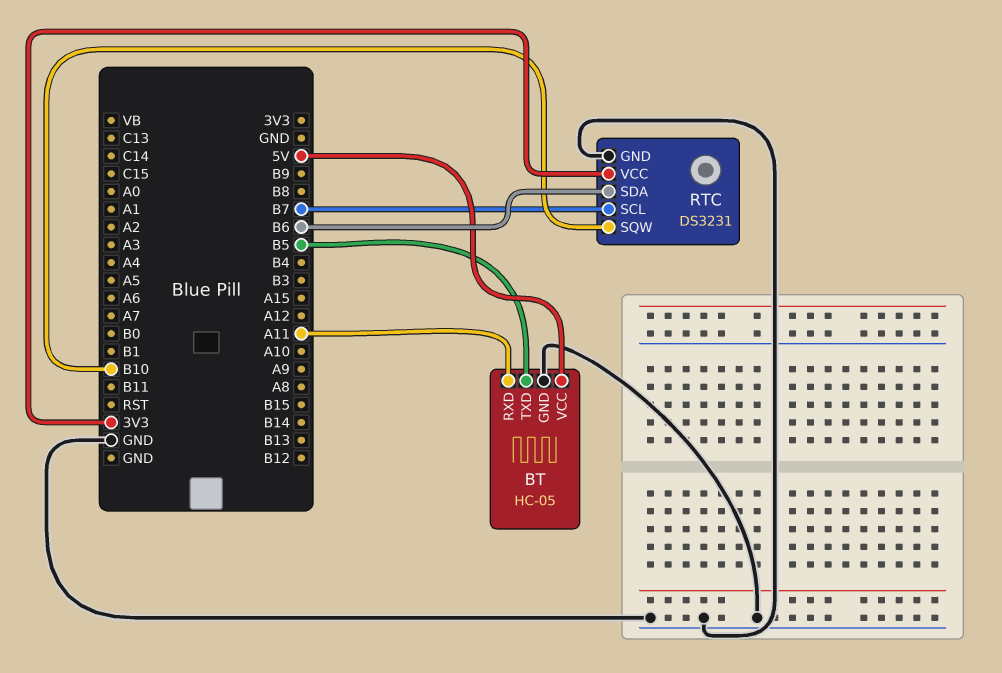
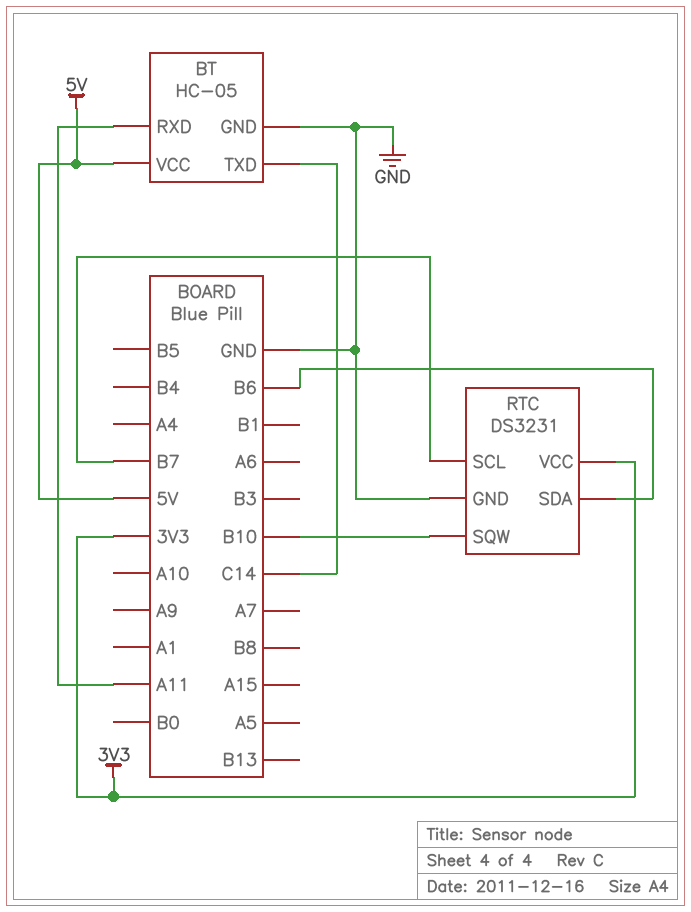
BT pin TXD: B5 -> C14

